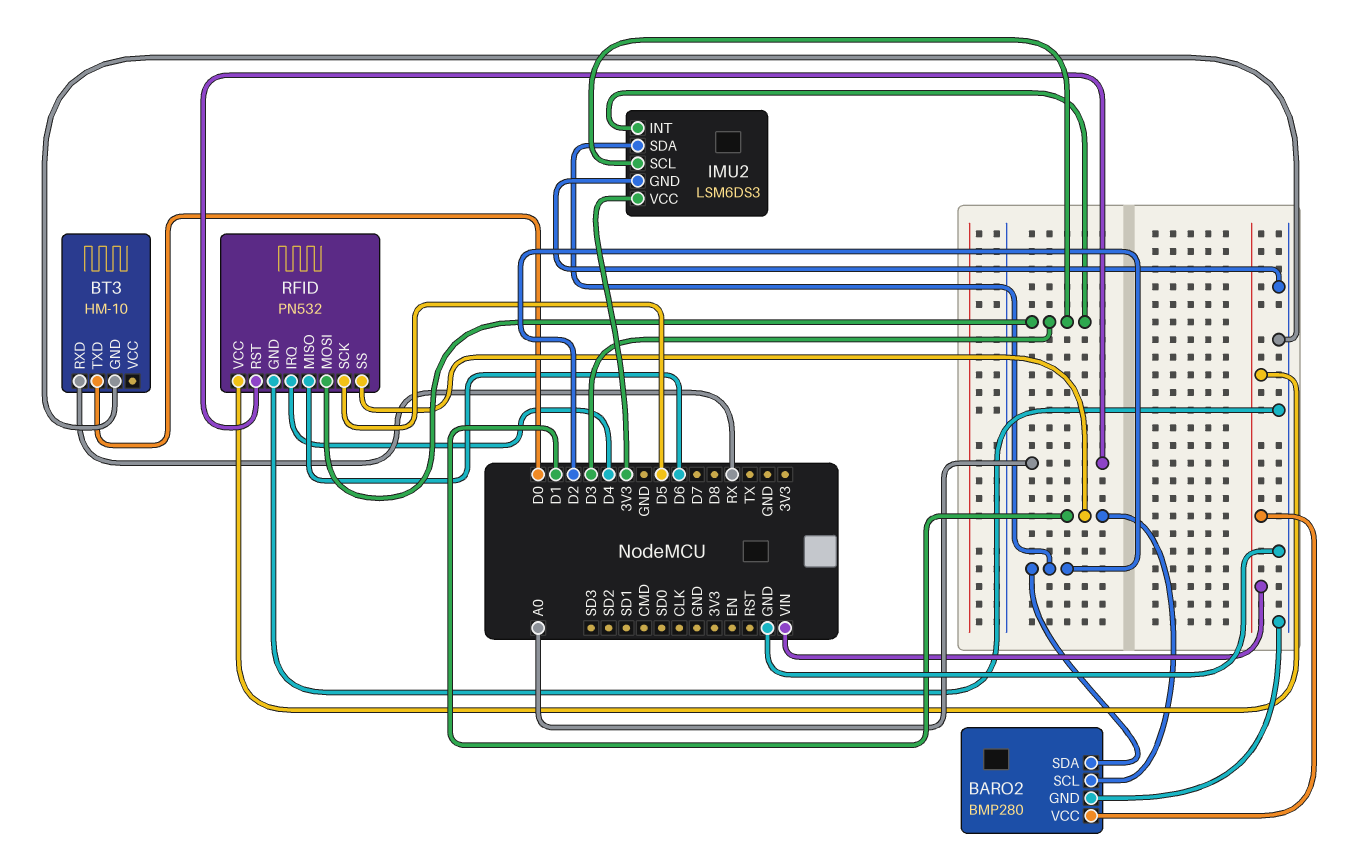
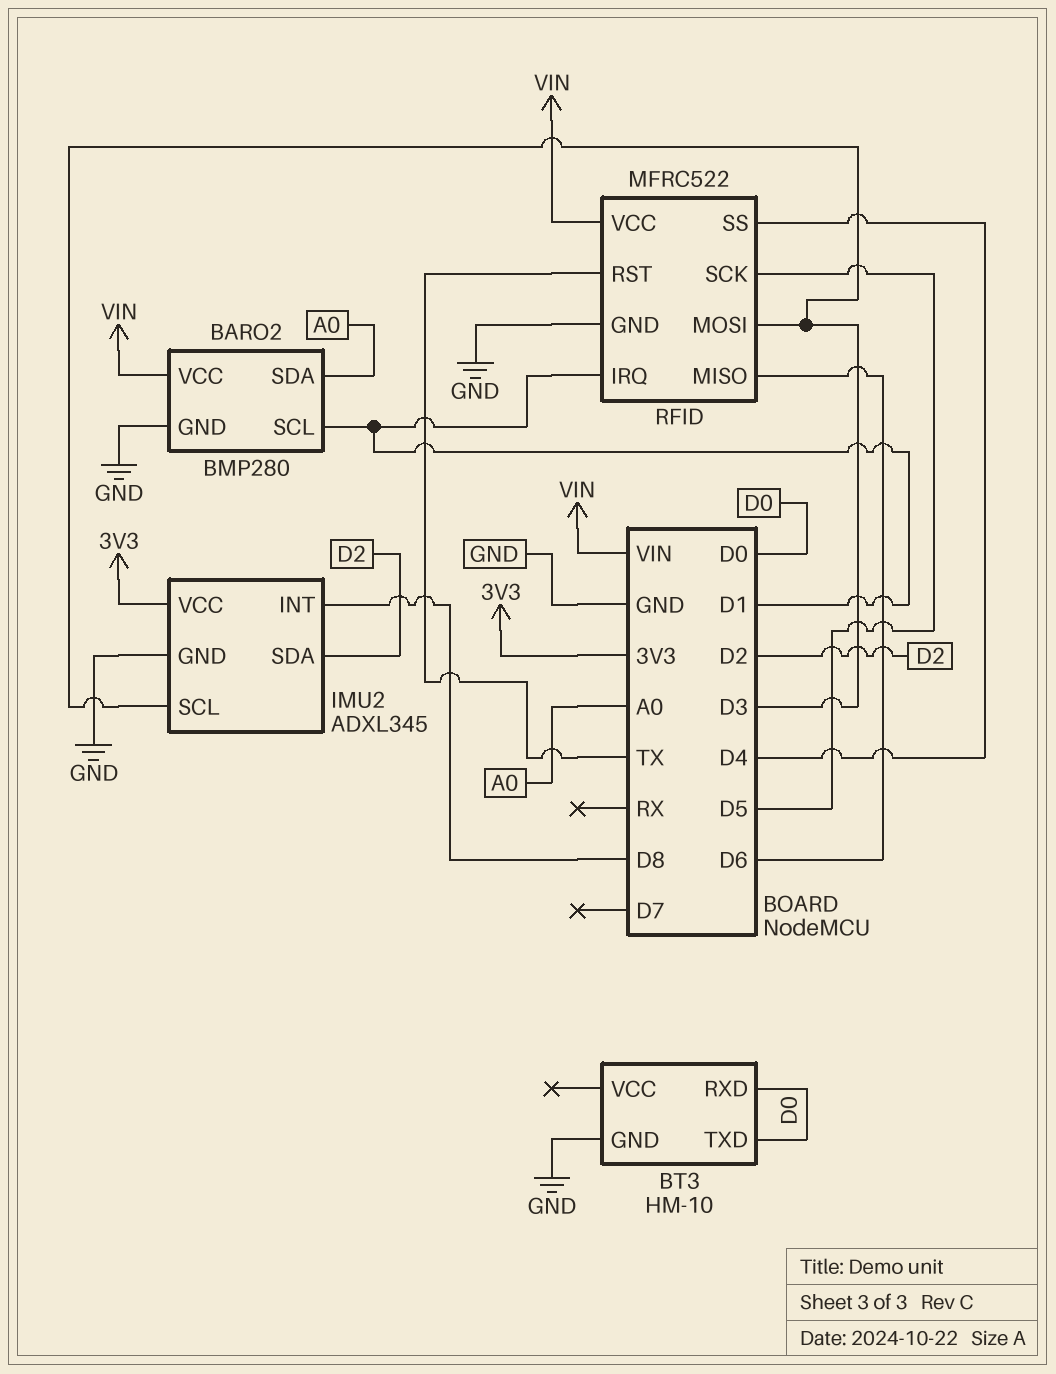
BARO2 pin SDA: D2 -> A0
BT3 pin RXD: RX -> D0
IMU2: LSM6DS3 -> ADXL345
IMU2 pin INT: D3 -> D8
RFID: PN532 -> MFRC522
RFID pin IRQ: D4 -> D1
RFID pin RST: A0 -> TX
RFID pin SS: D1 -> D4

